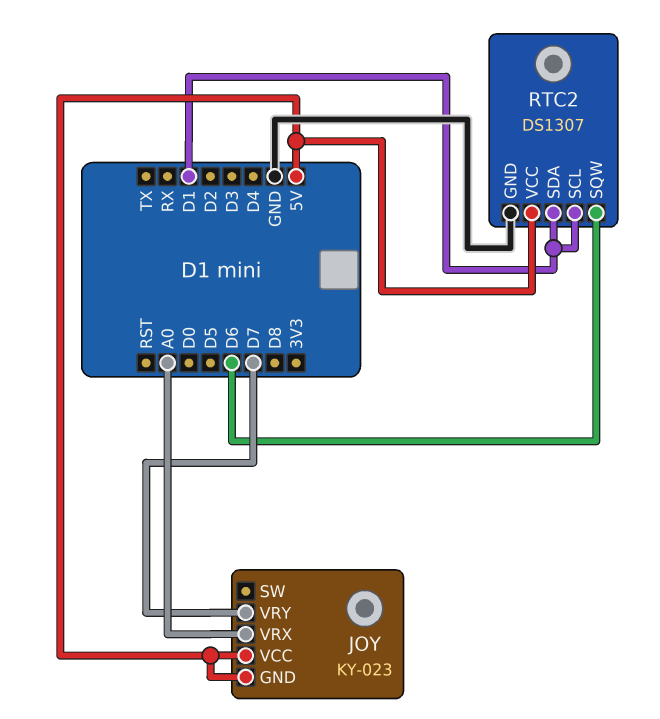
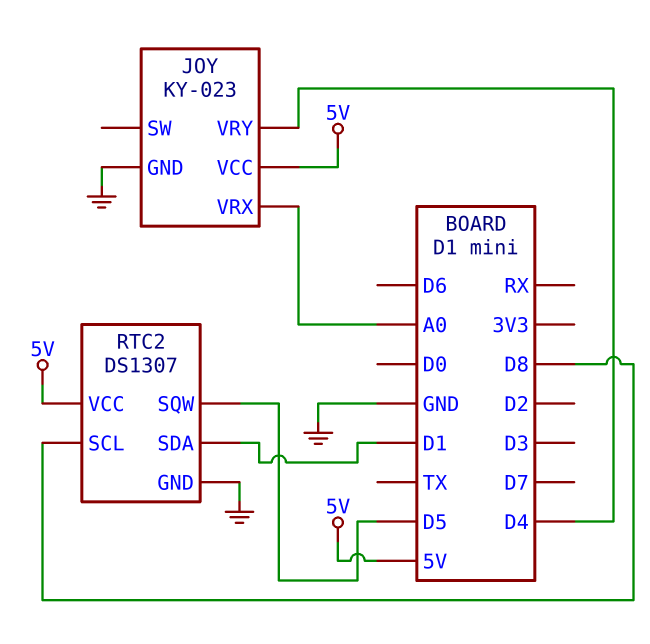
JOY pin GND: 5V -> GND
JOY pin VRY: D7 -> D4
RTC2 pin SCL: D1 -> D8
RTC2 pin SQW: D6 -> D5

